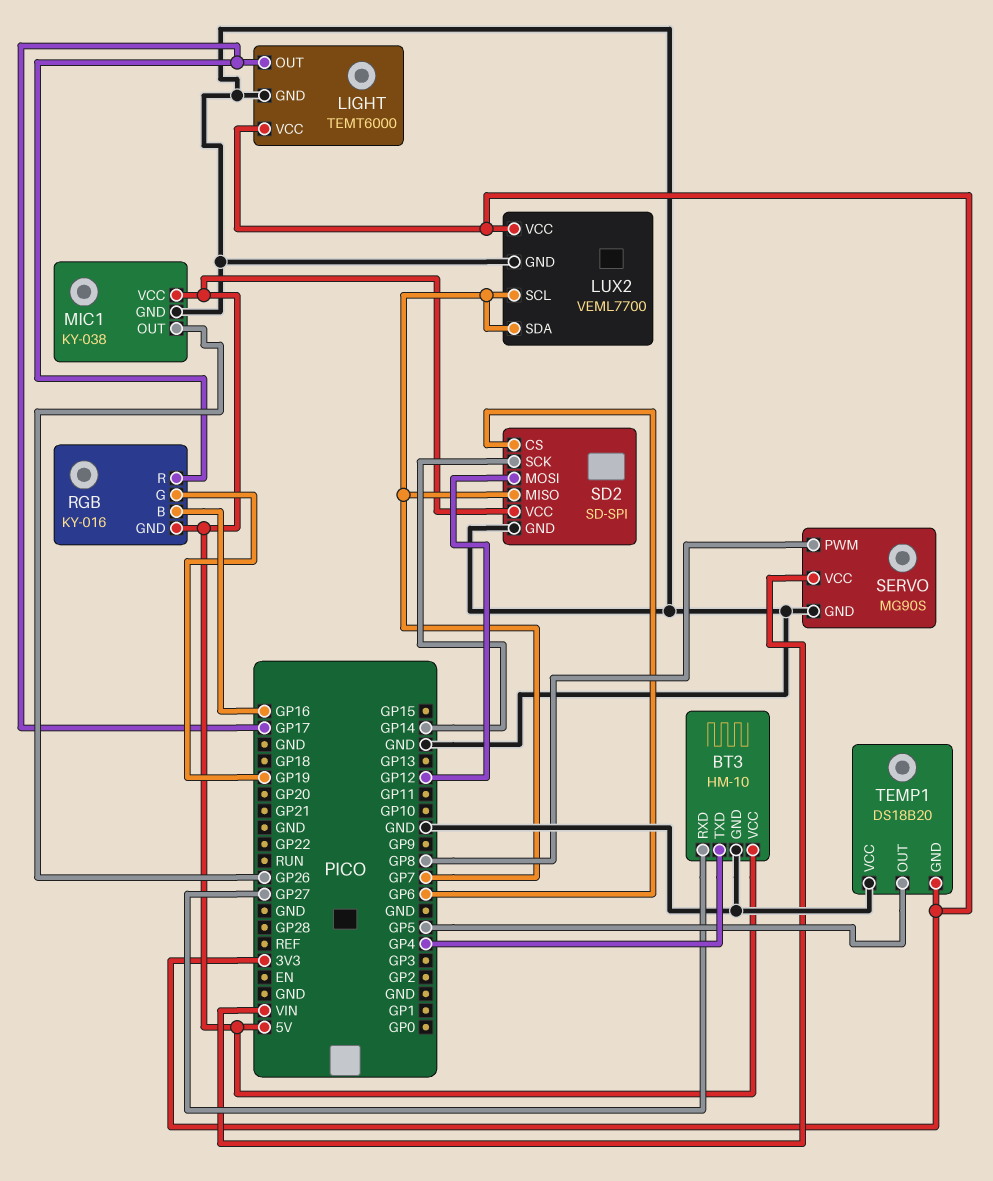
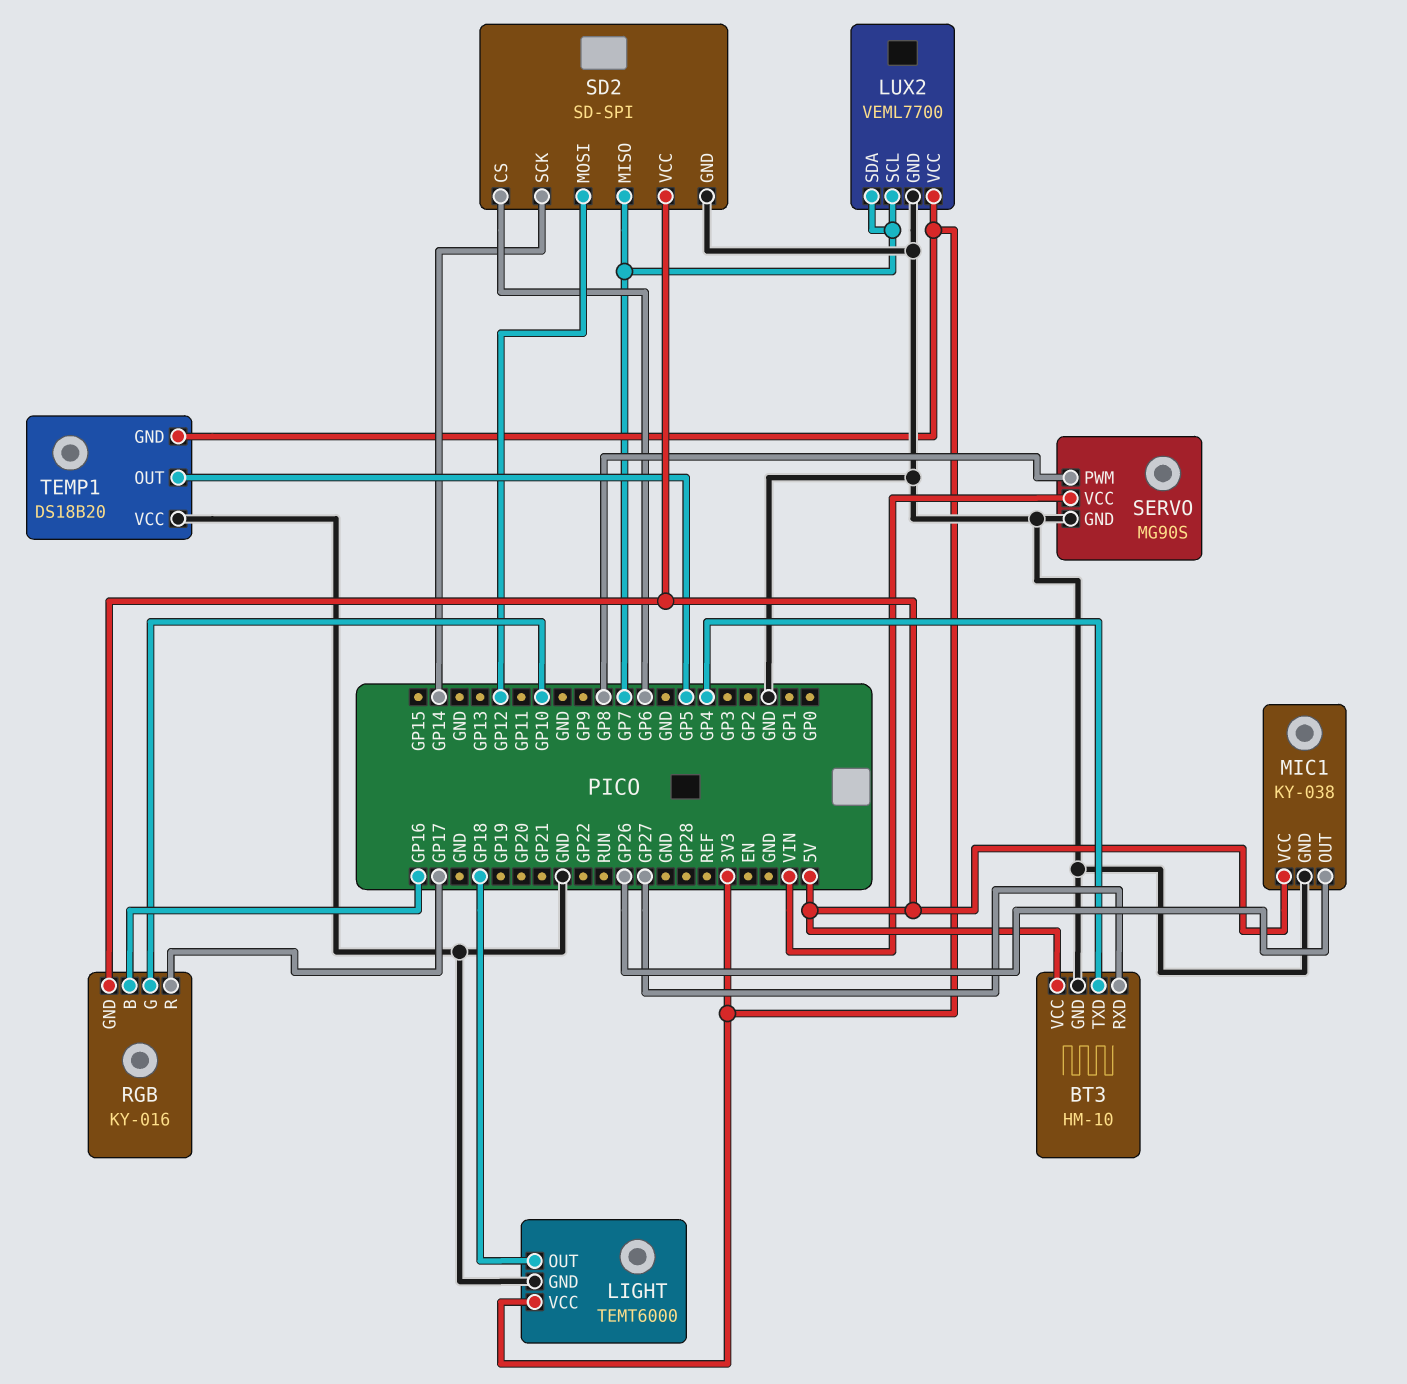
LIGHT pin OUT: GP17 -> GP18
RGB pin G: GP19 -> GP10

